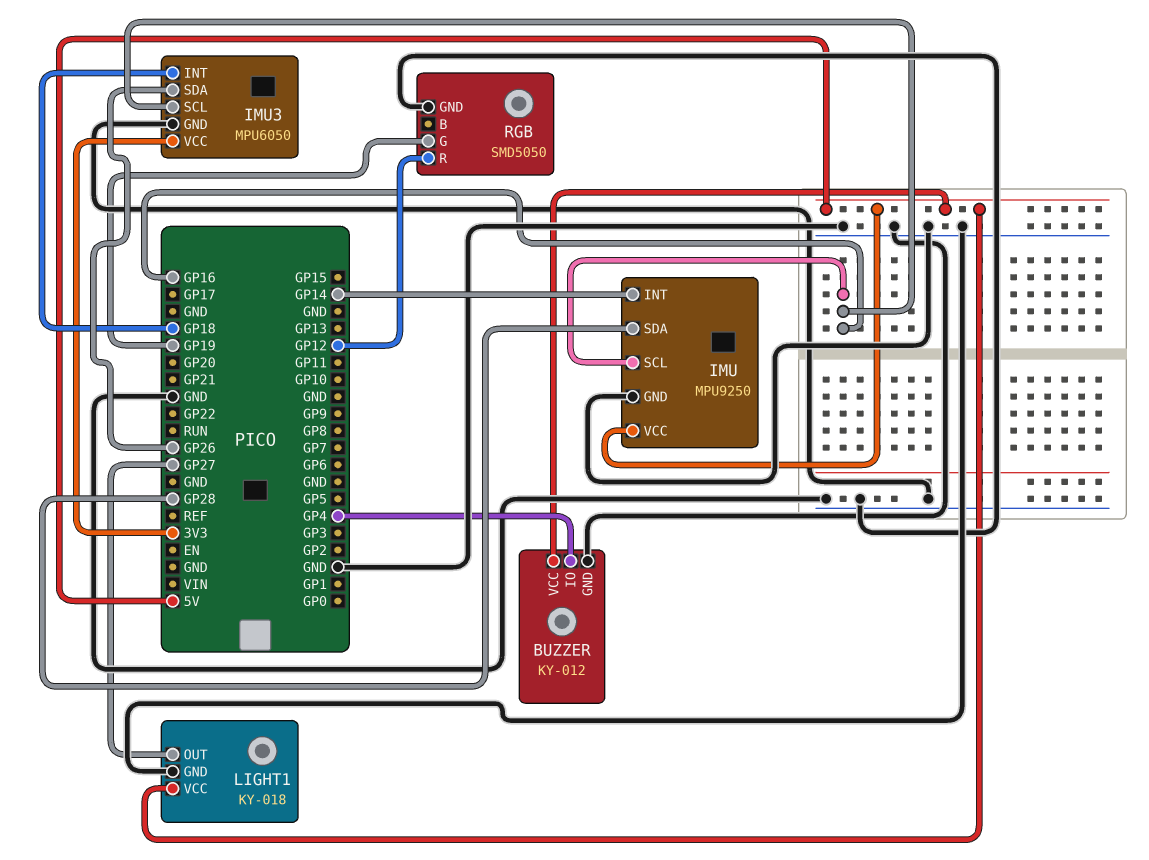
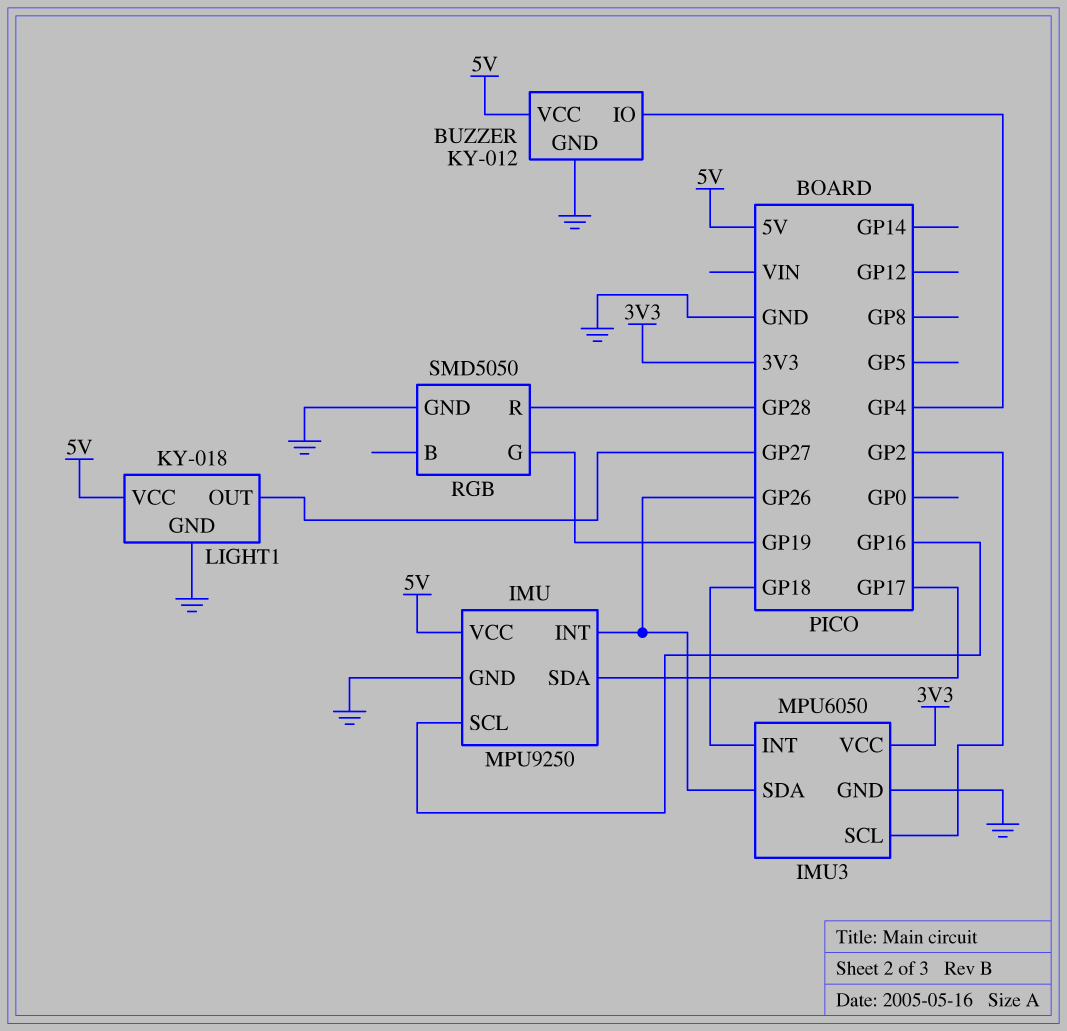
IMU pin INT: GP14 -> GP26
IMU pin SDA: GP28 -> GP17
IMU3 pin SCL: GP16 -> GP2
RGB pin R: GP12 -> GP28

